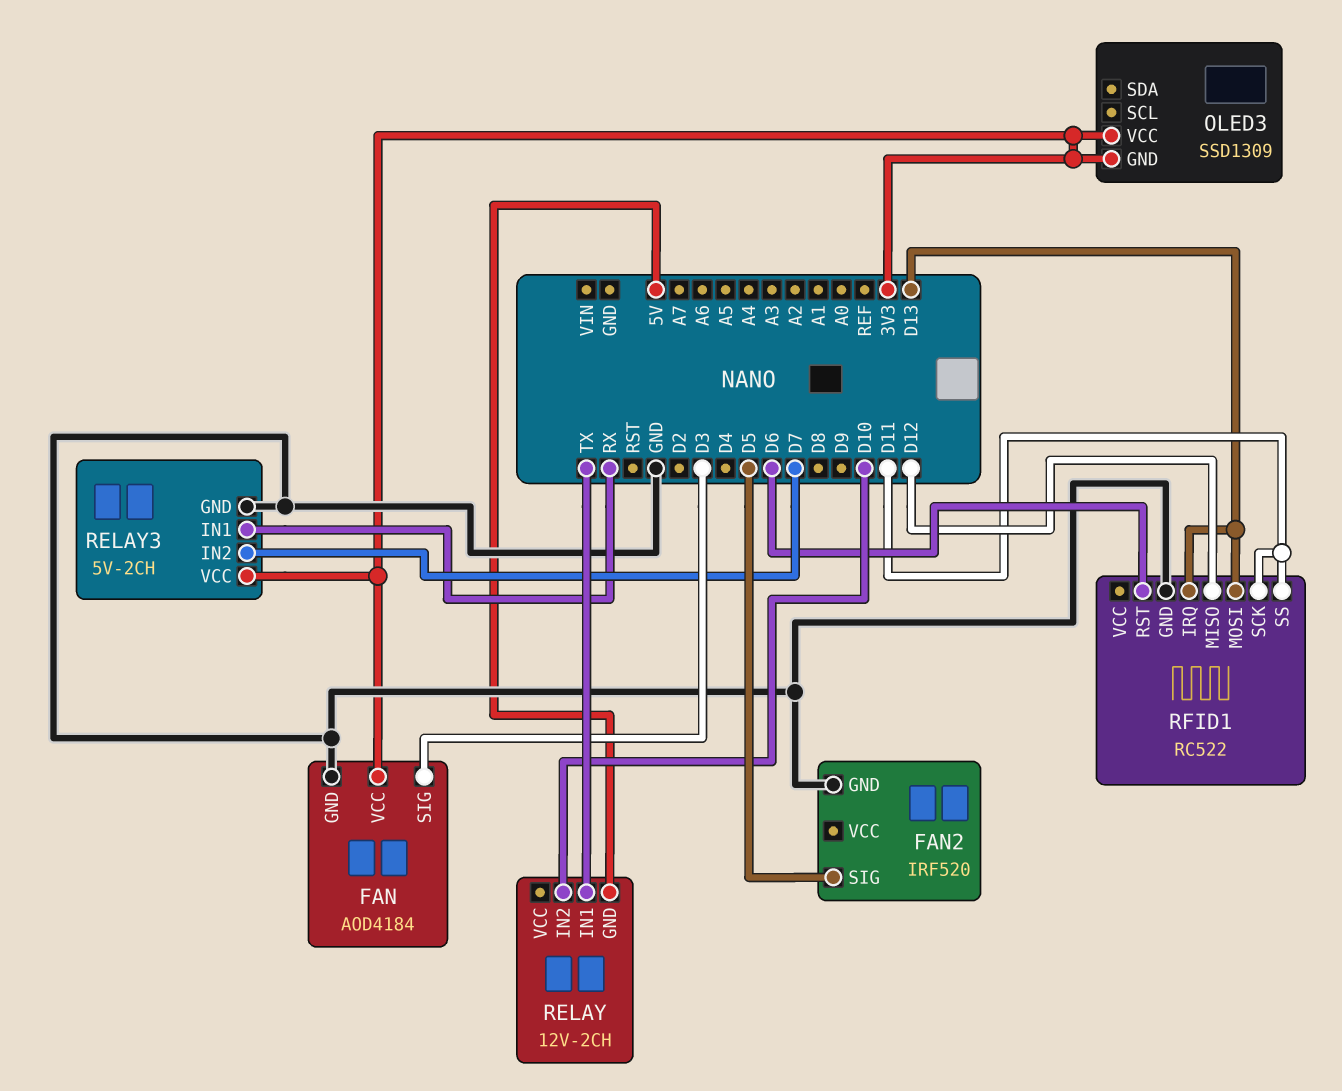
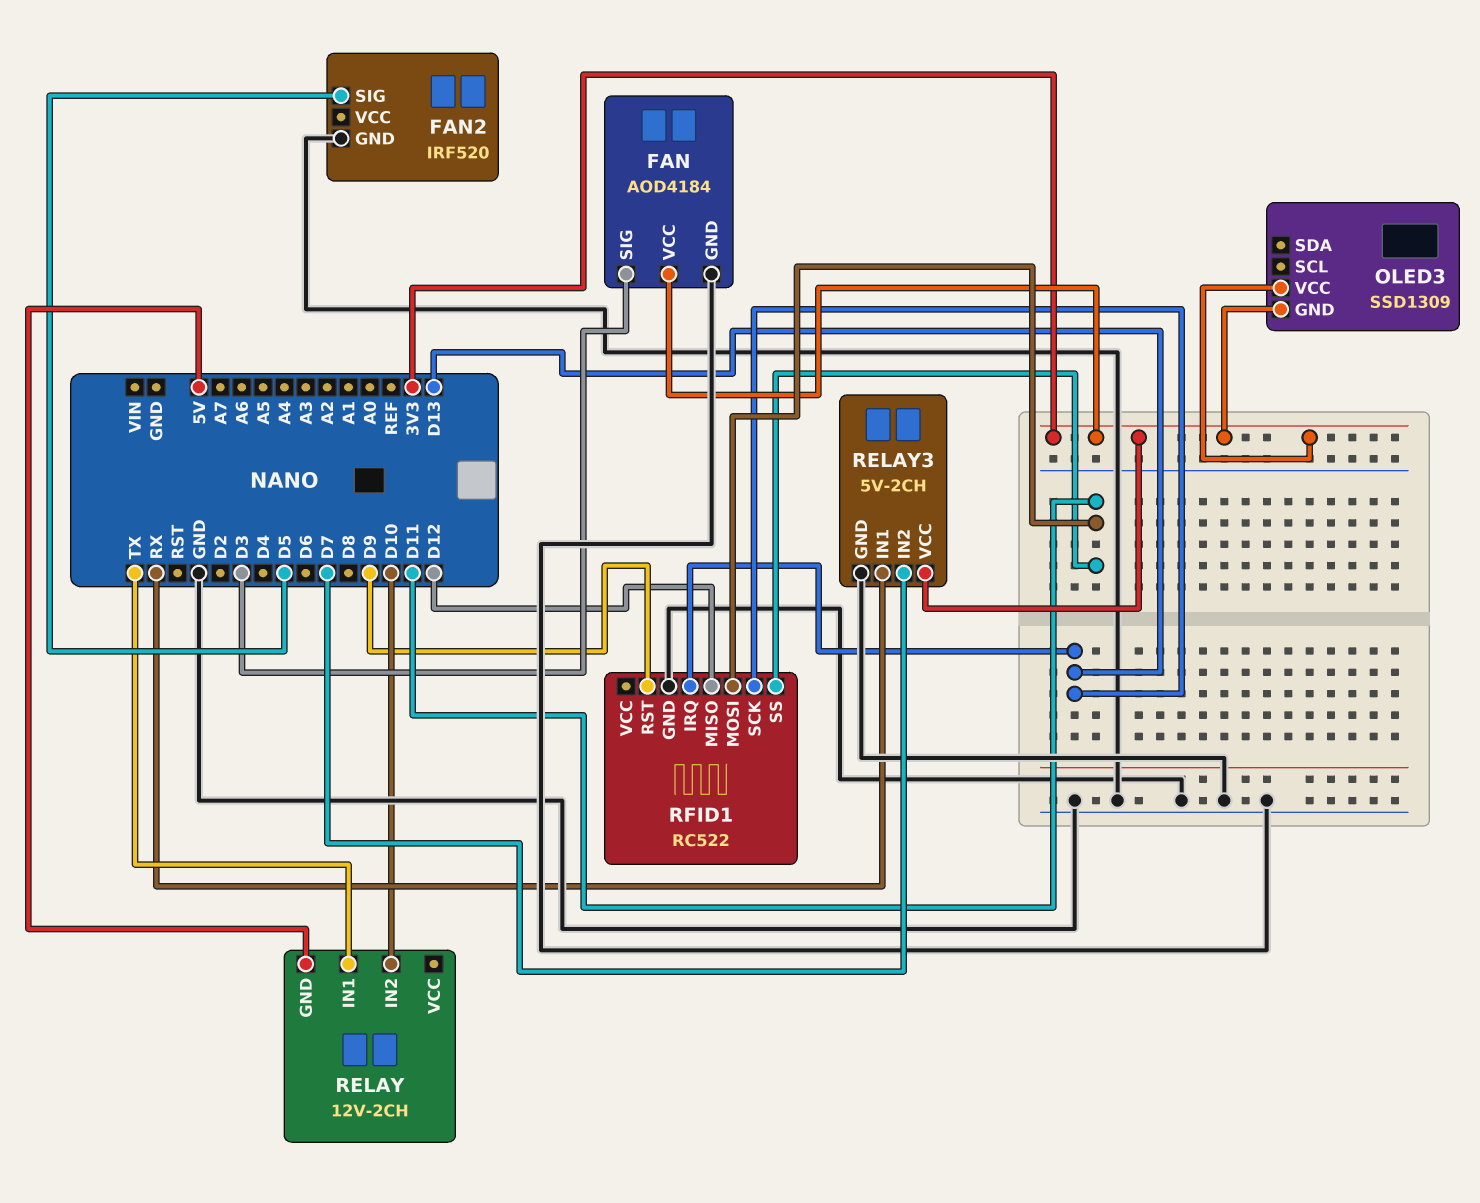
RFID1 pin MOSI: D13 -> D11
RFID1 pin RST: D6 -> D9
RFID1 pin SCK: D11 -> D13

